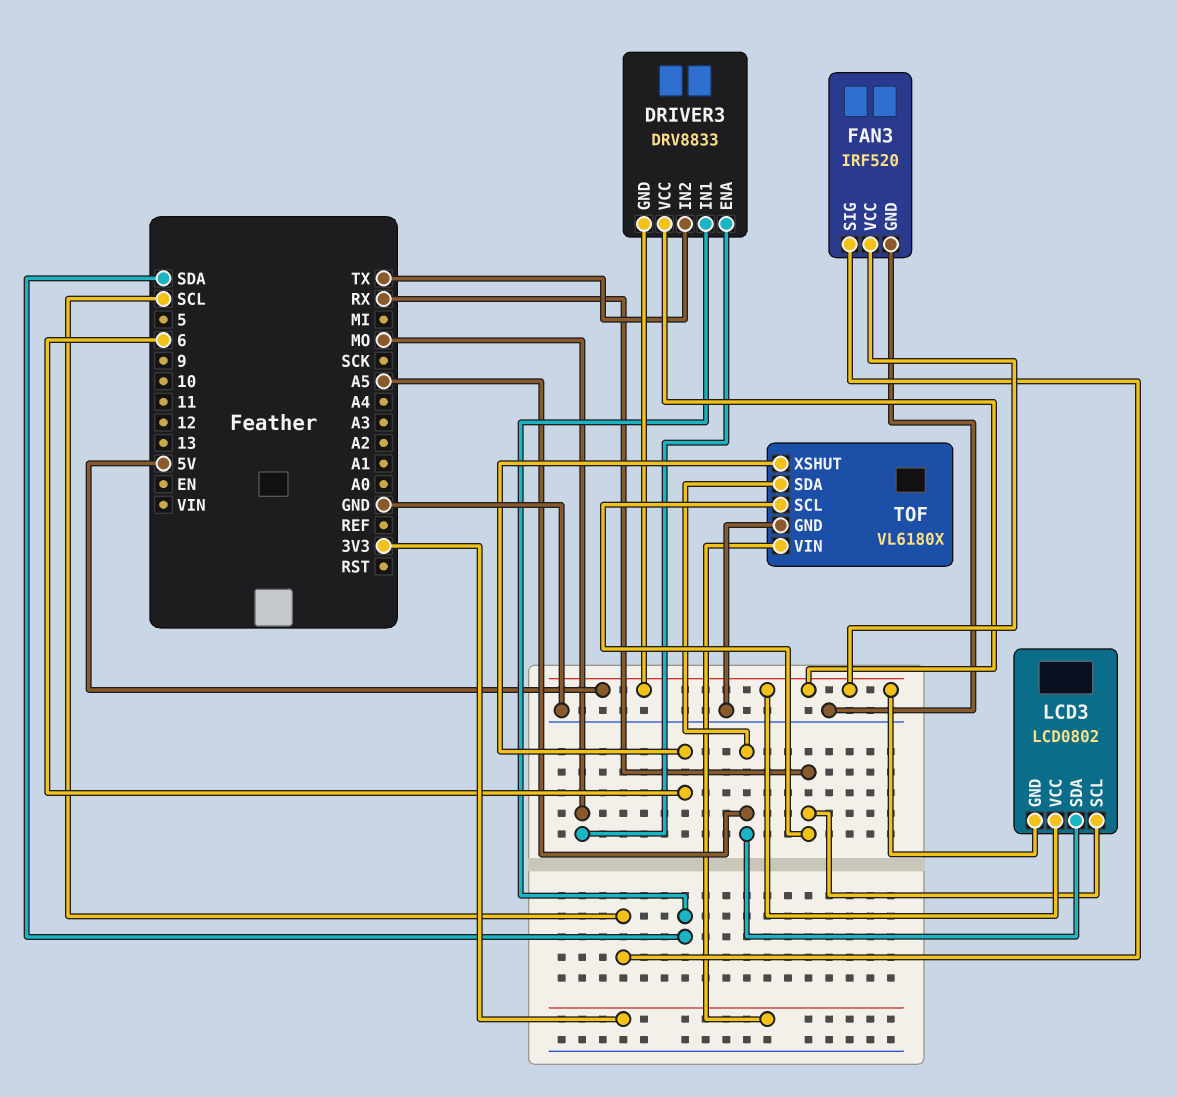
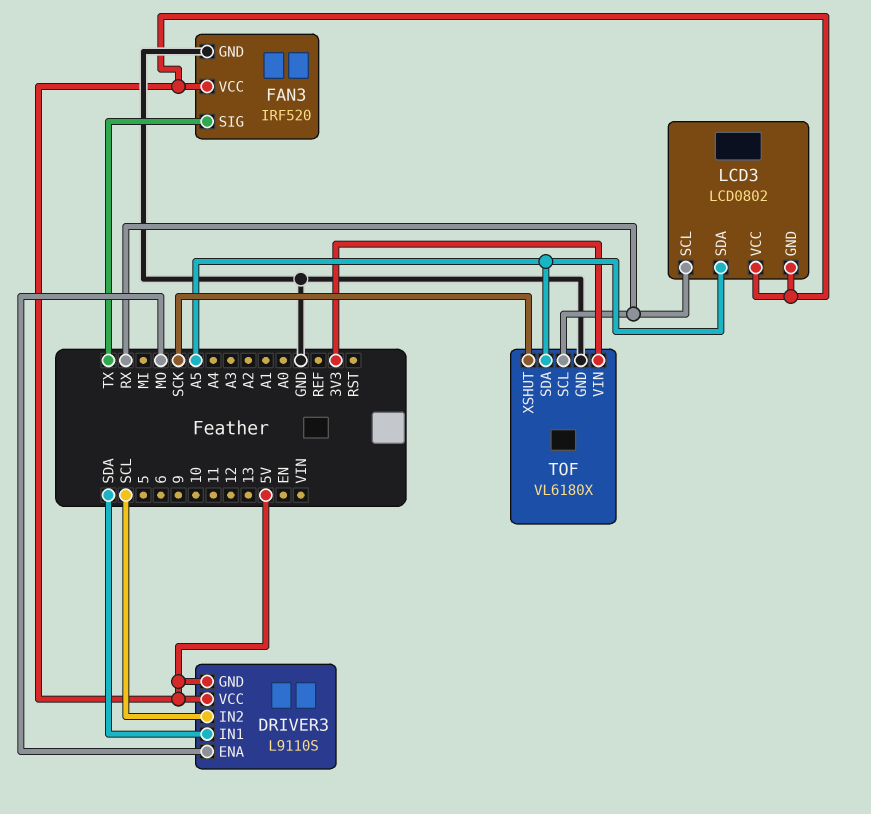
DRIVER3: DRV8833 -> L9110S
DRIVER3 pin IN2: TX -> SCL
FAN3 pin SIG: SCL -> TX
TOF pin XSHUT: 6 -> SCK

